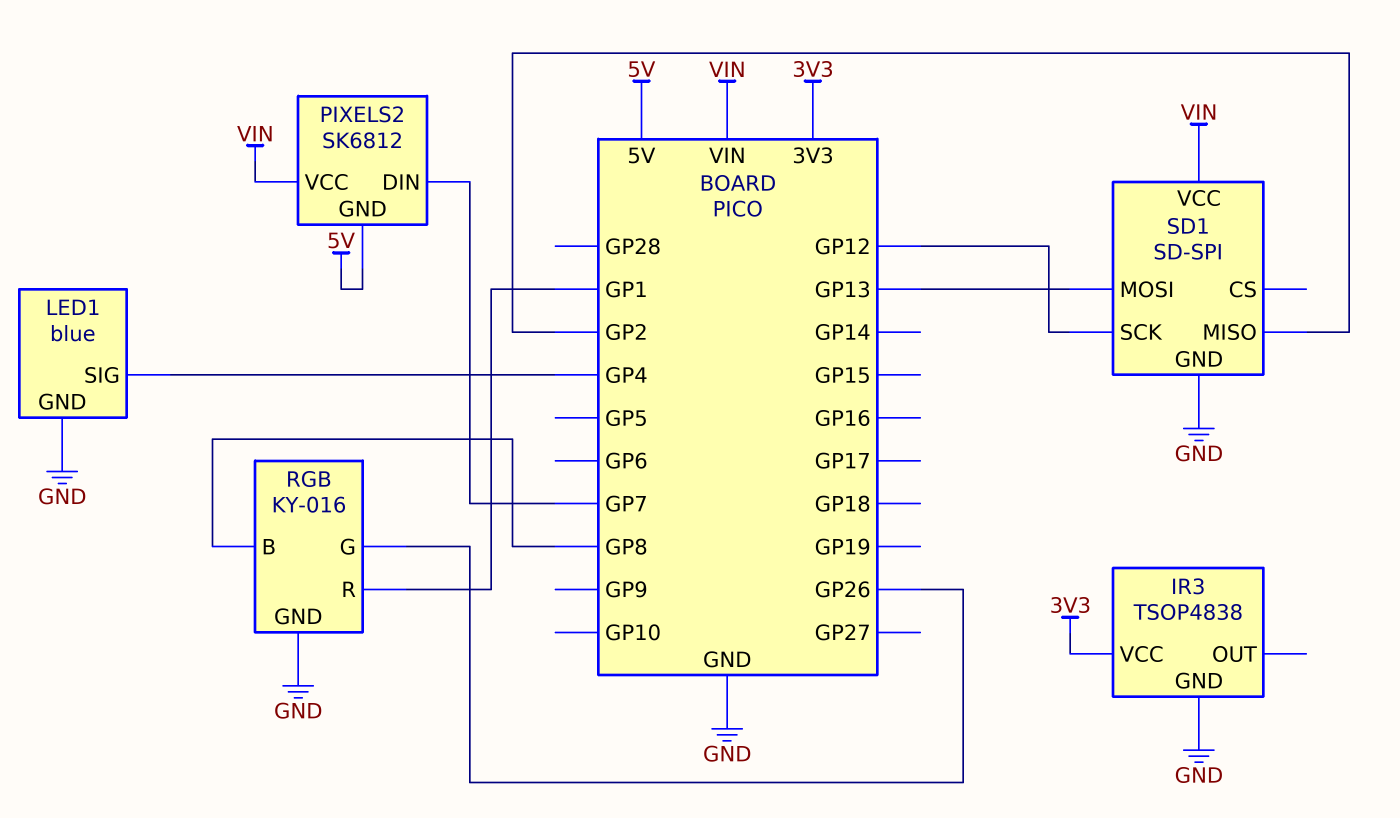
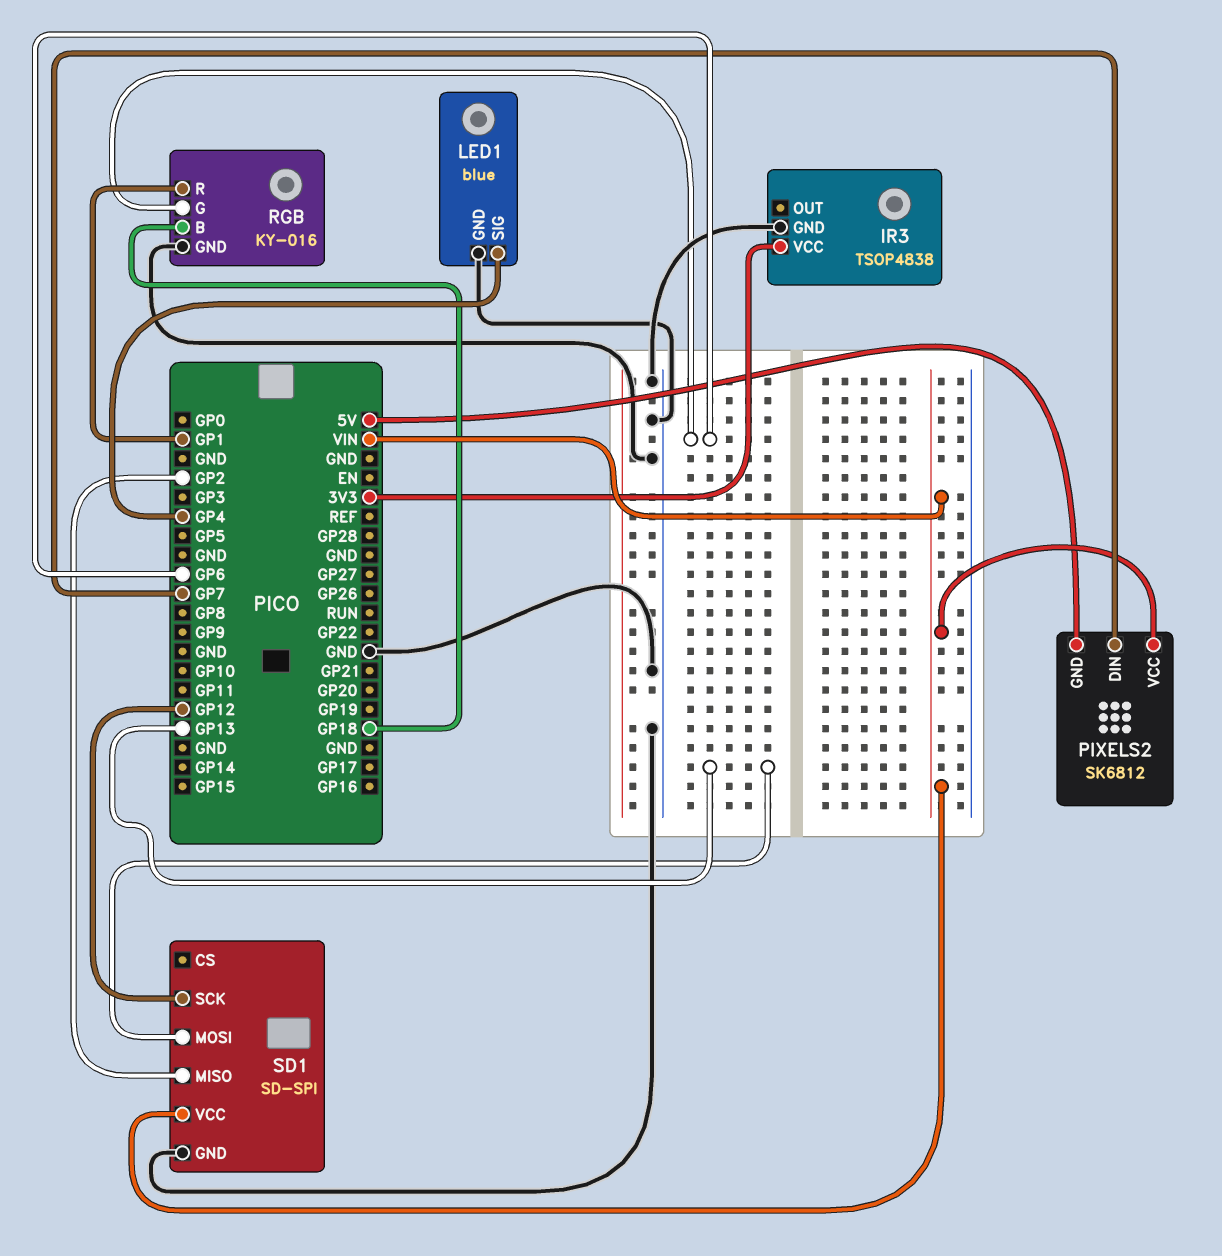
RGB pin B: GP8 -> GP18
RGB pin G: GP26 -> GP6

